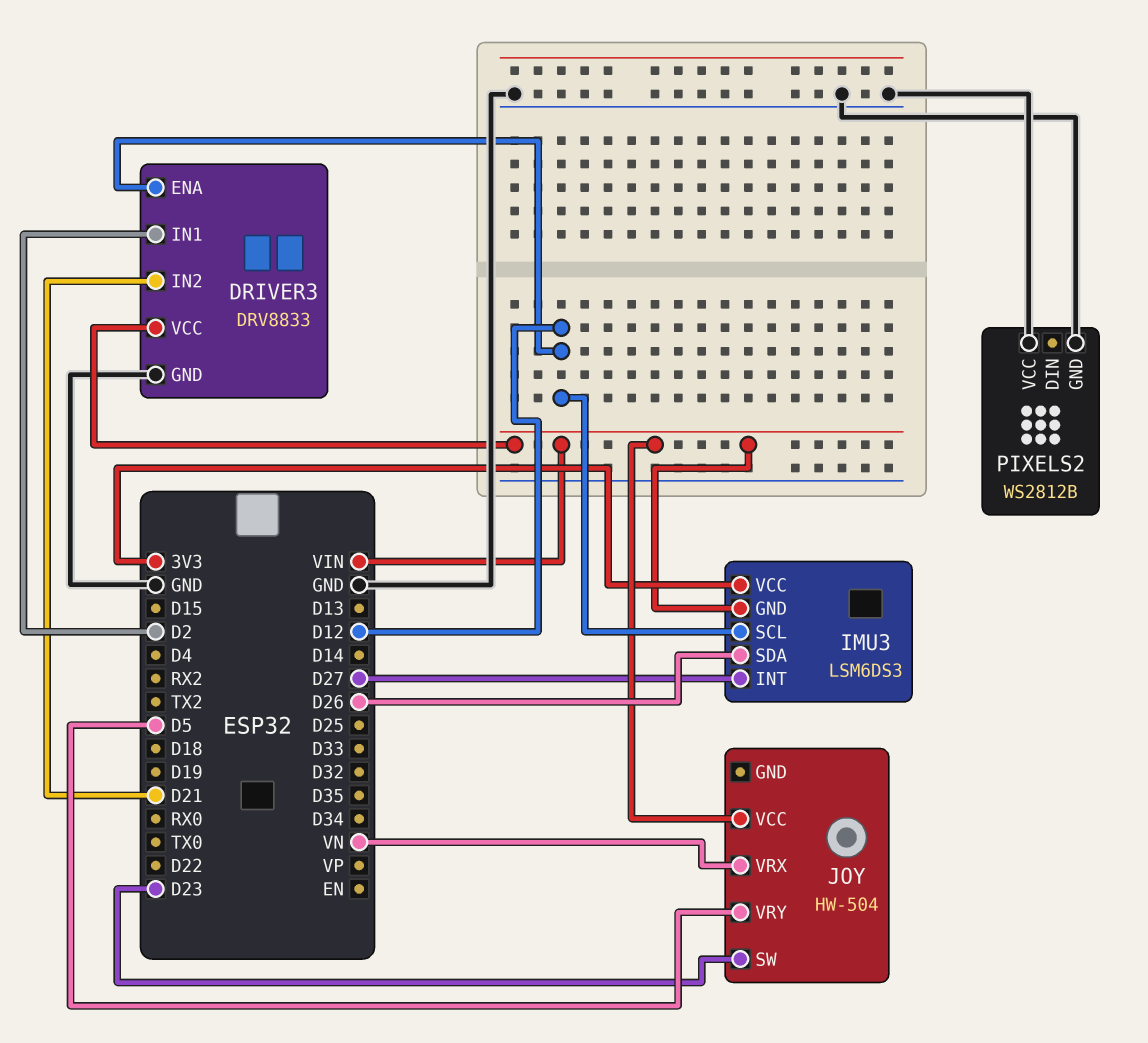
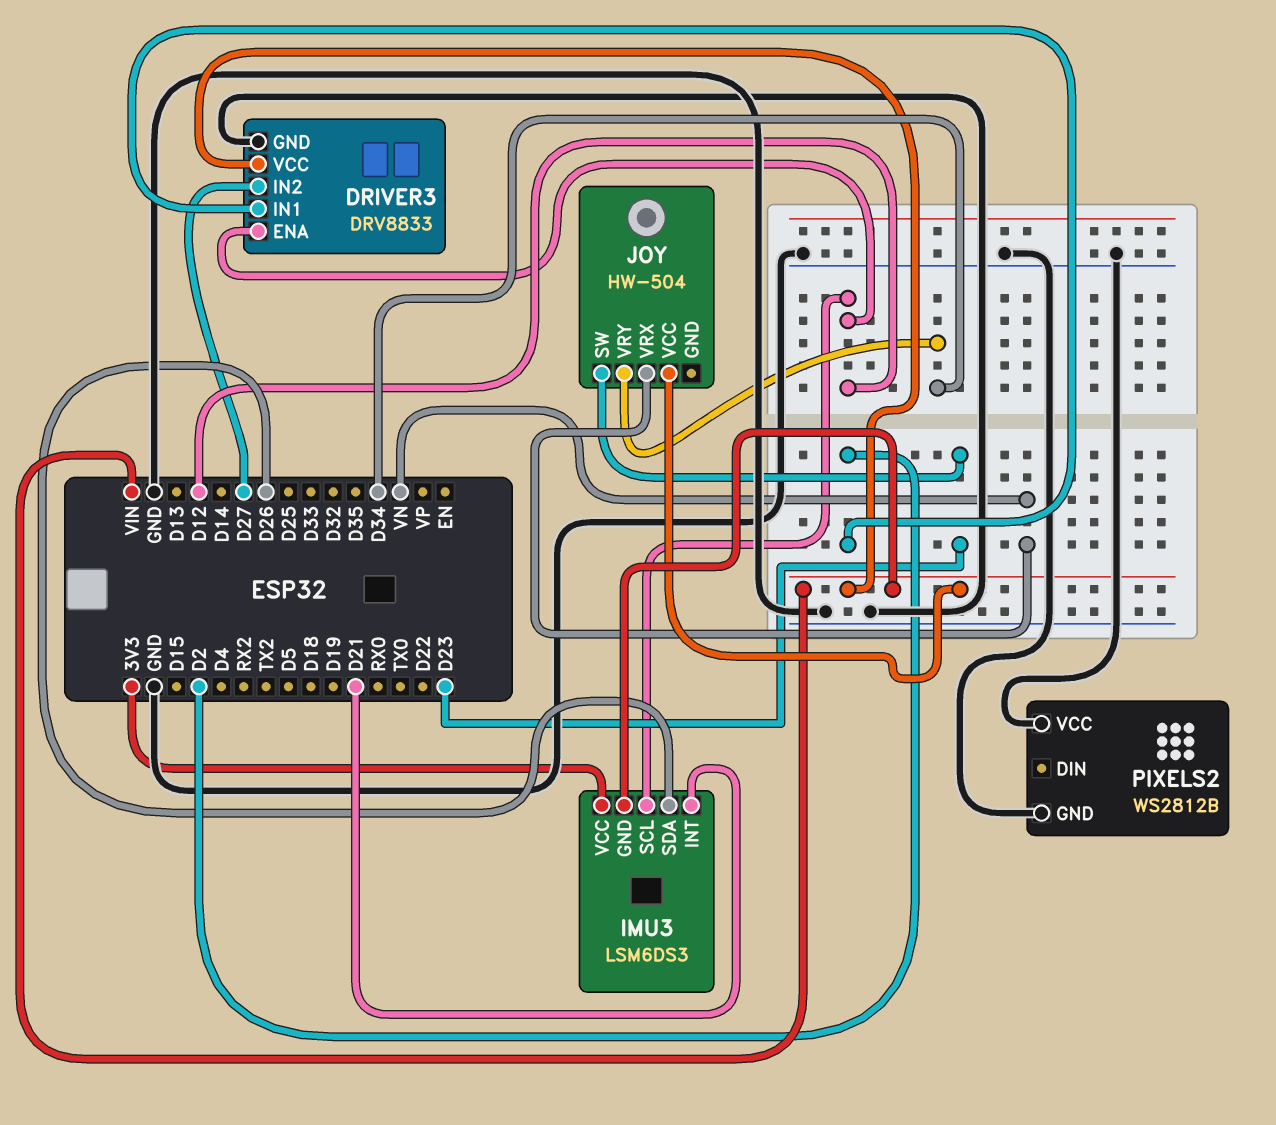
DRIVER3 pin IN2: D21 -> D27
IMU3 pin INT: D27 -> D21
JOY pin VRY: D5 -> D34

